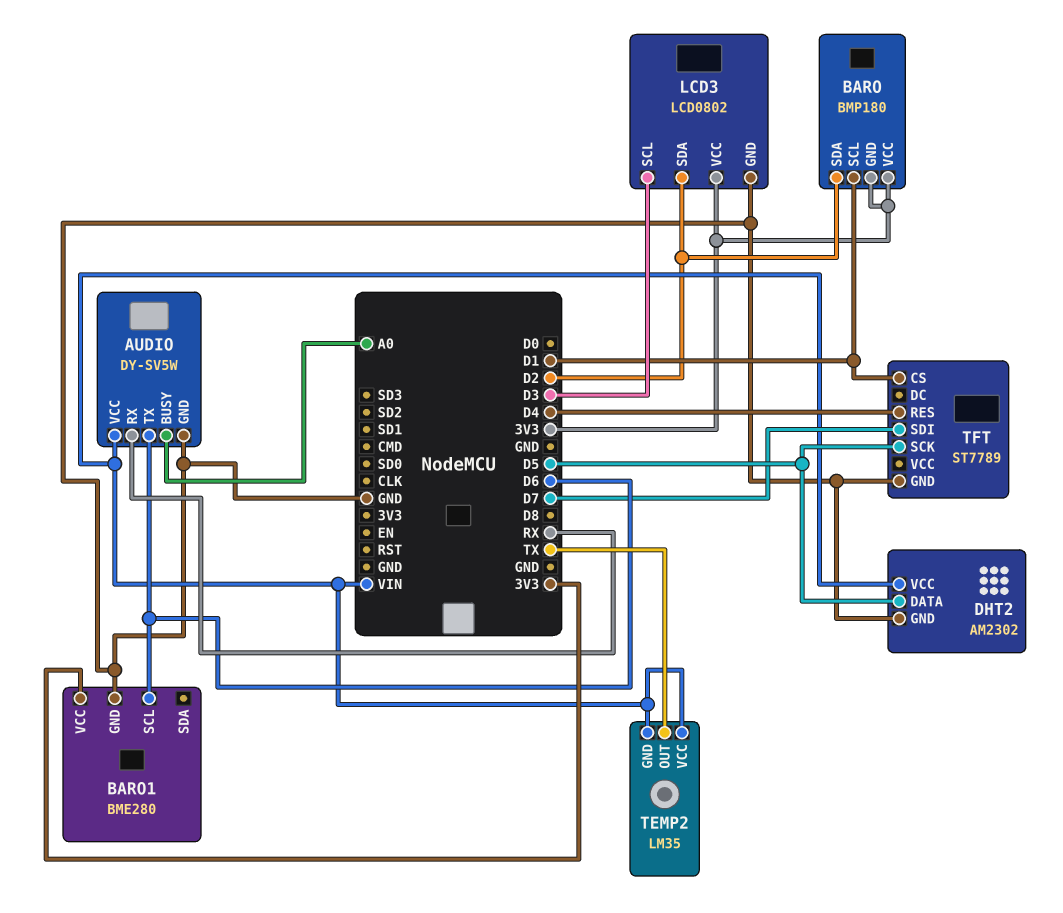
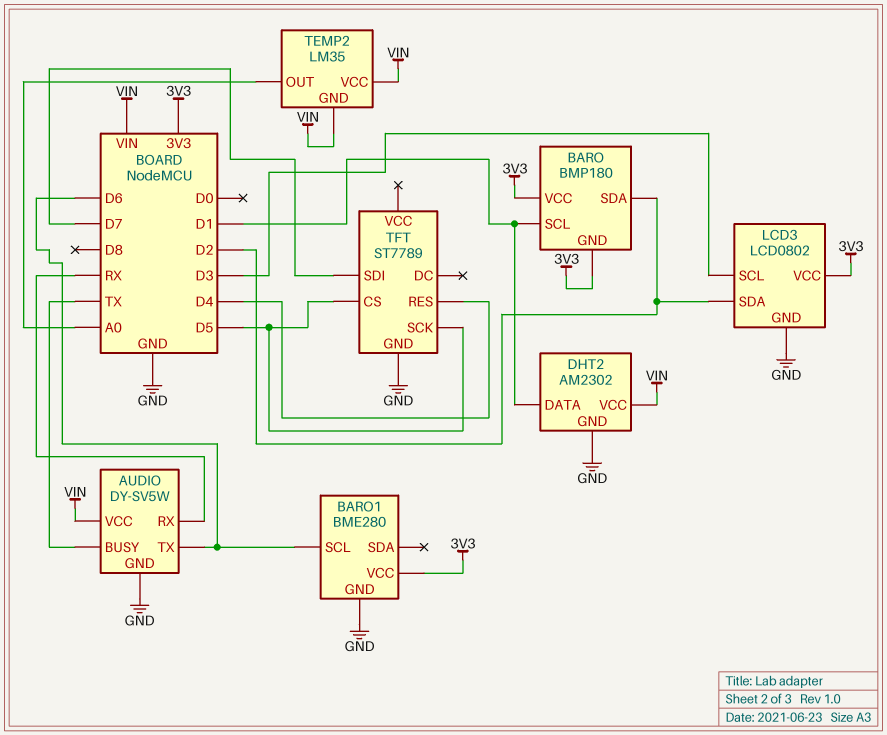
AUDIO pin BUSY: A0 -> TX
DHT2 pin DATA: D5 -> D1
TEMP2 pin OUT: TX -> A0
TFT pin CS: D1 -> D5

